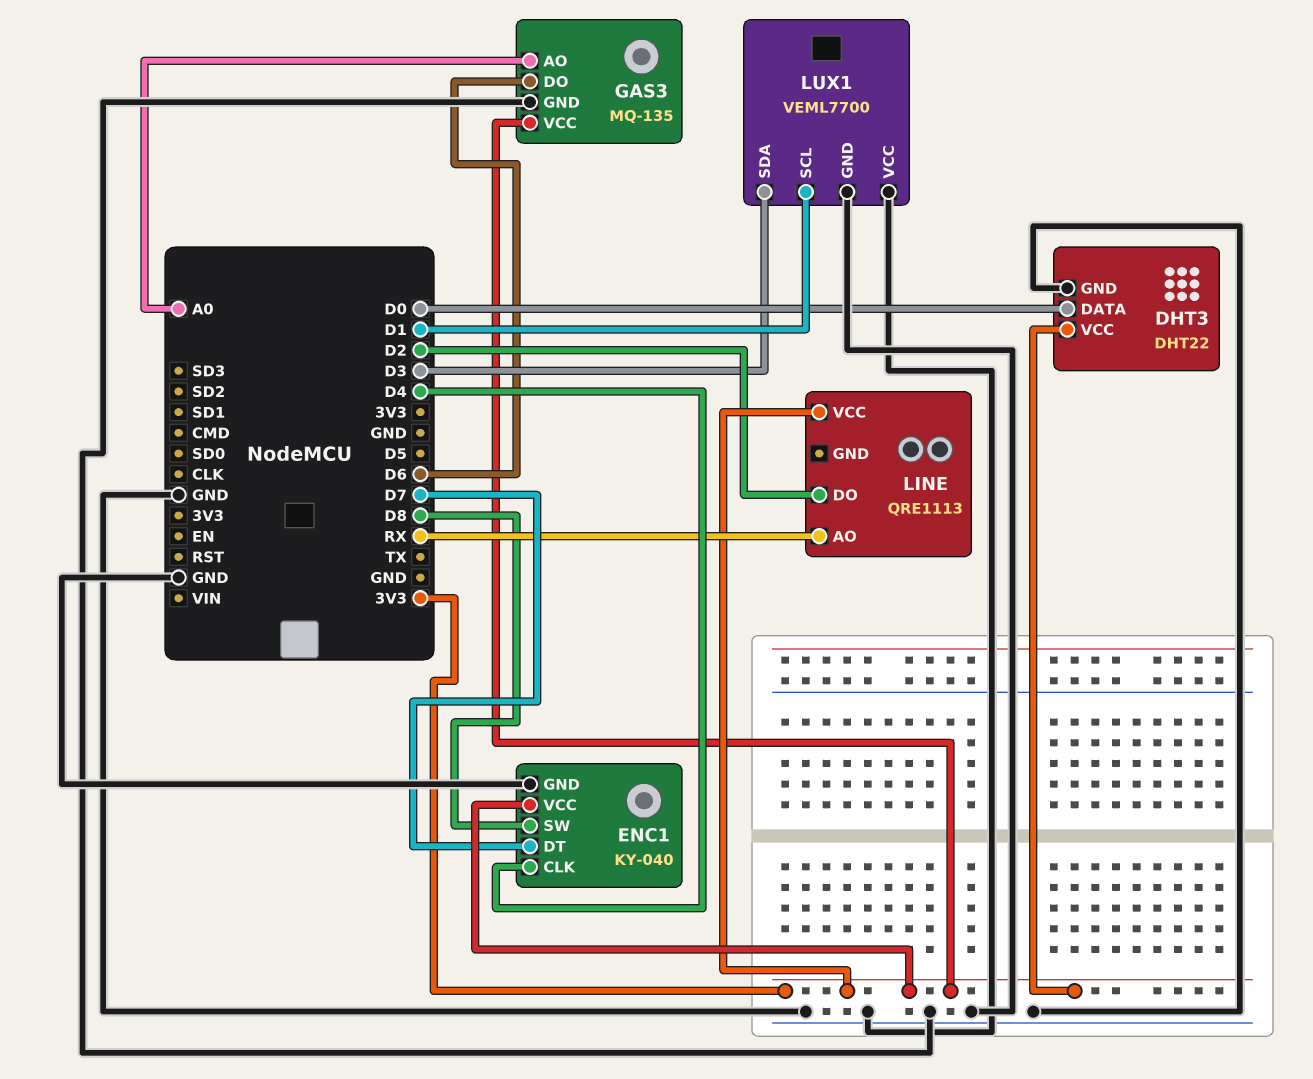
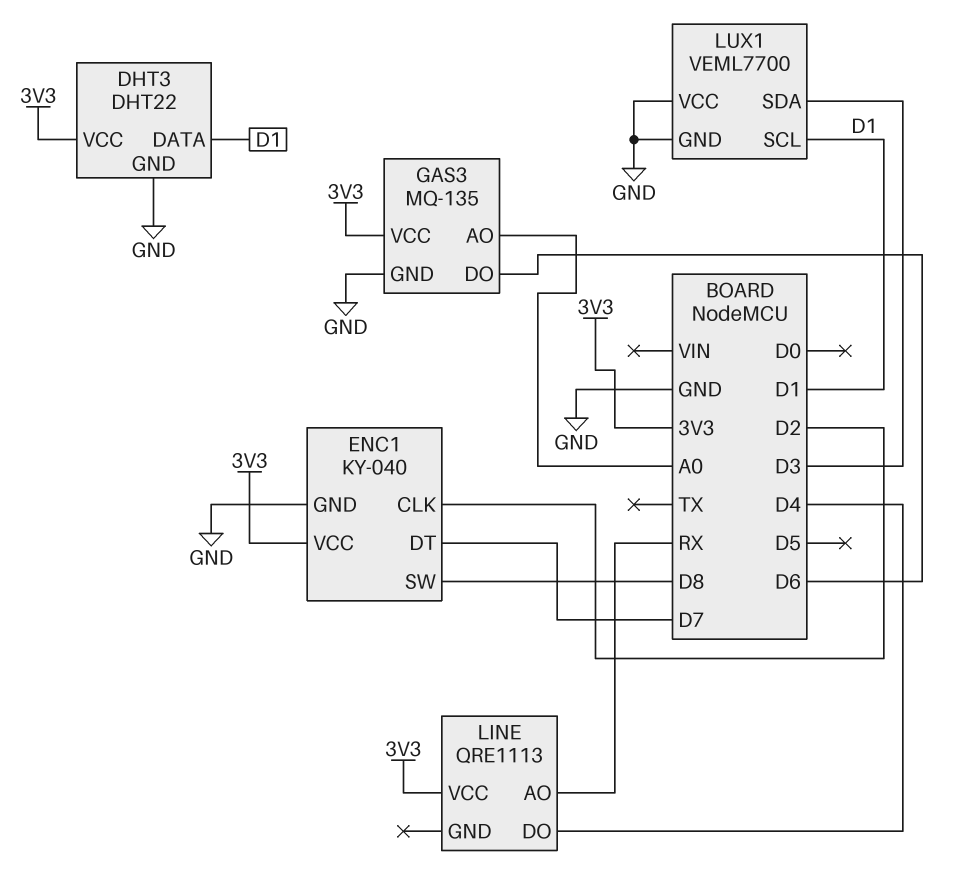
DHT3 pin DATA: D0 -> D1
ENC1 pin CLK: D4 -> D2
LINE pin DO: D2 -> D4

